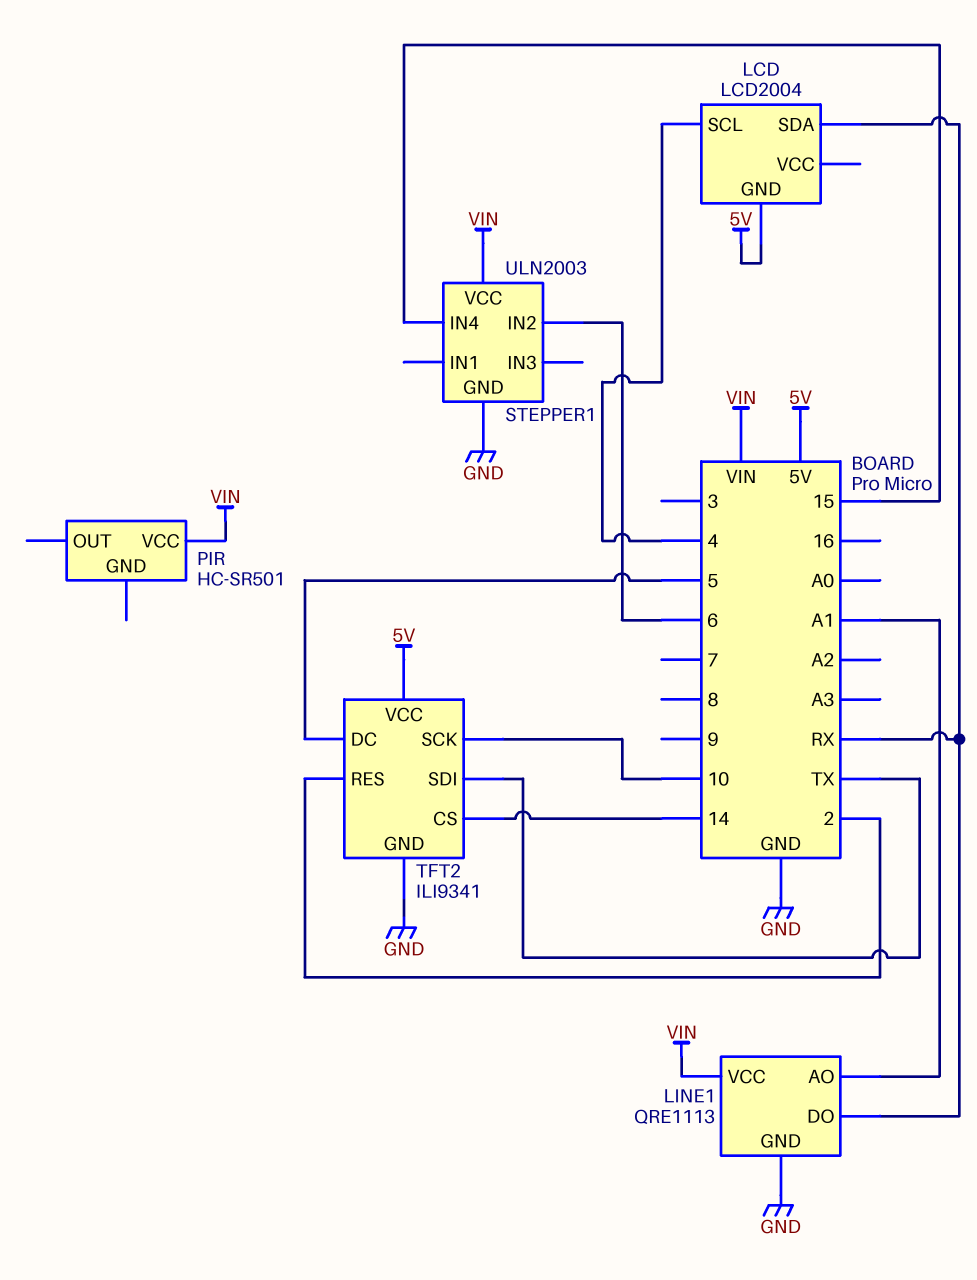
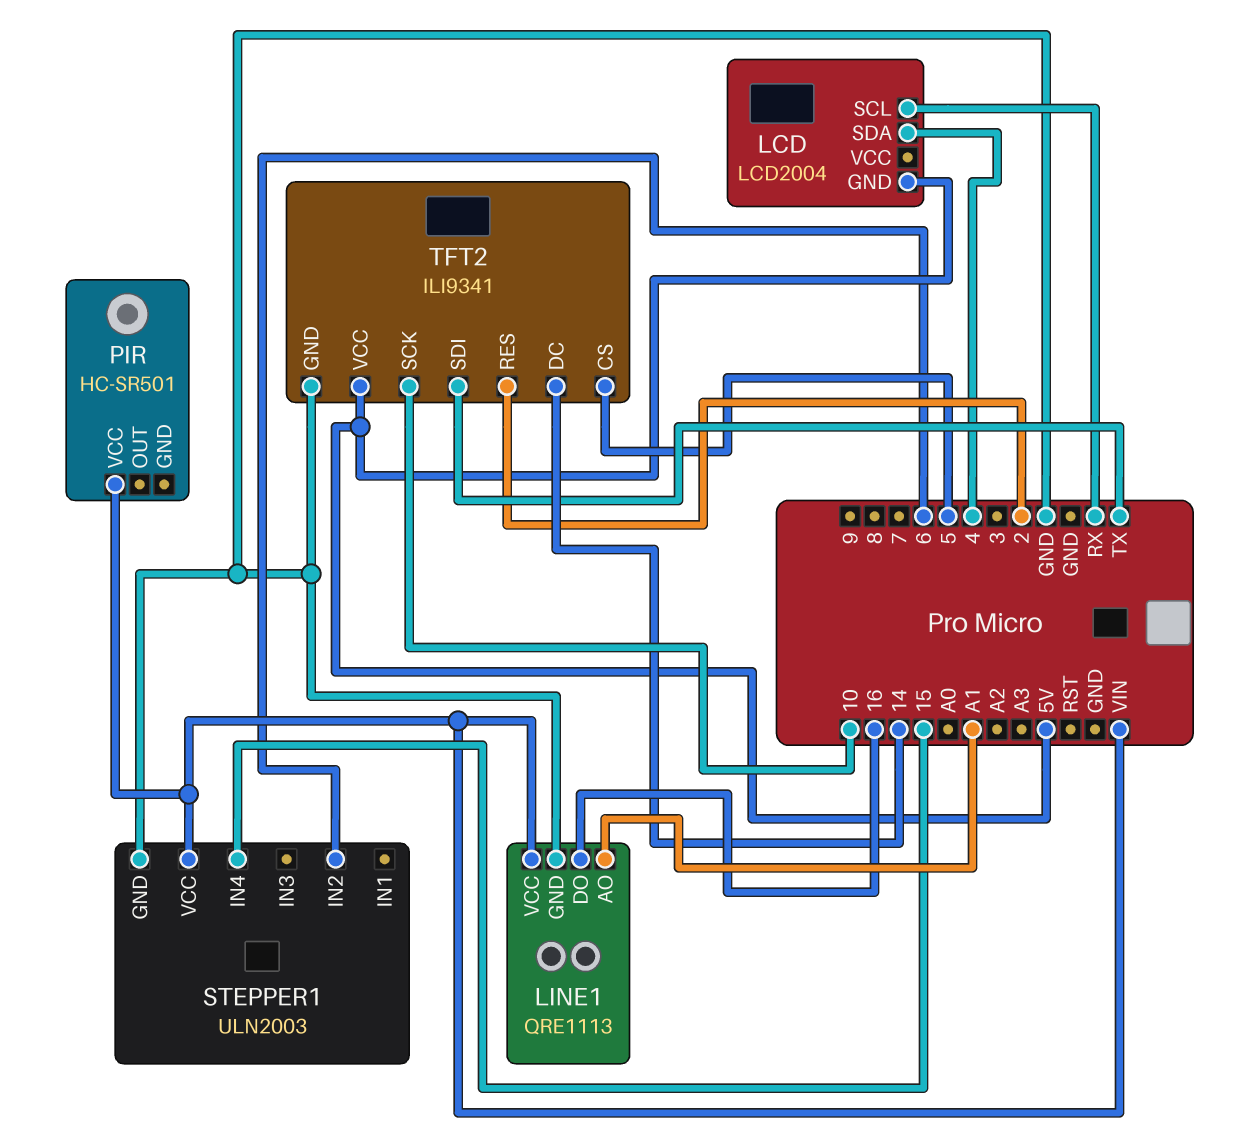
LCD pin SCL: 4 -> RX
LCD pin SDA: RX -> 4
LINE1 pin DO: RX -> 16
TFT2 pin CS: 14 -> 5
TFT2 pin DC: 5 -> 14

